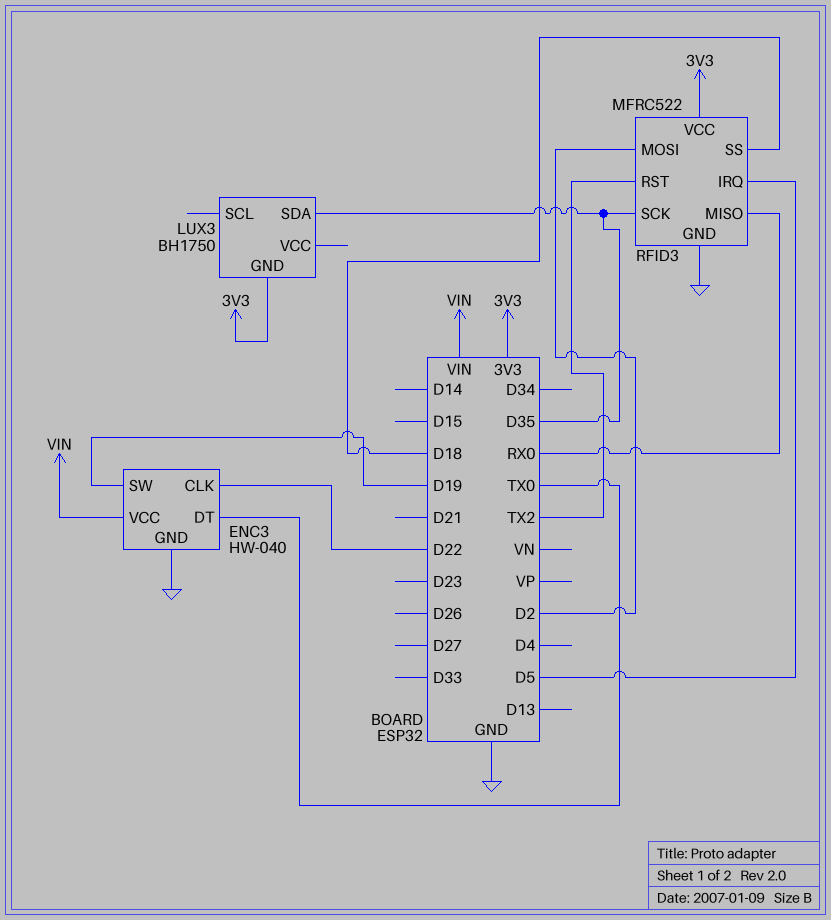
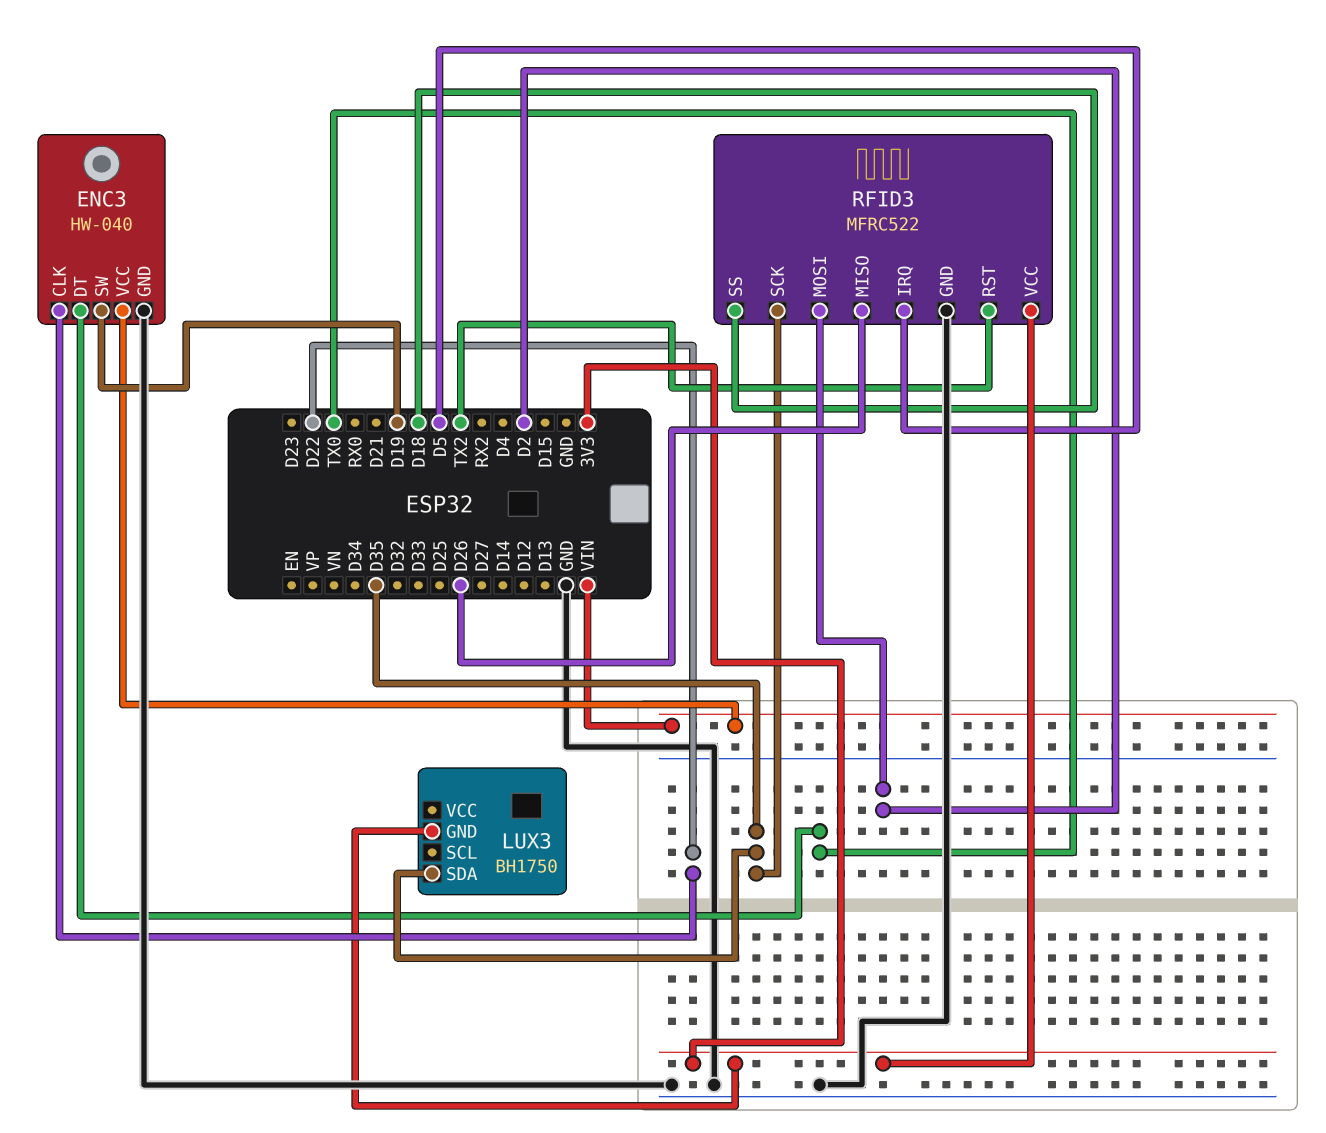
RFID3 pin MISO: RX0 -> D26

